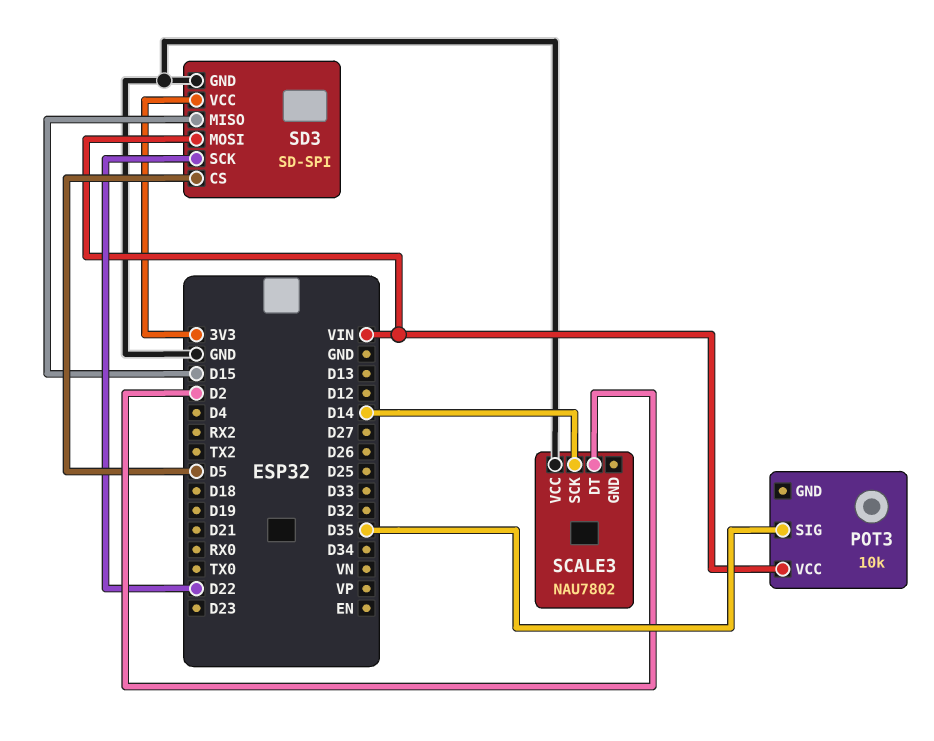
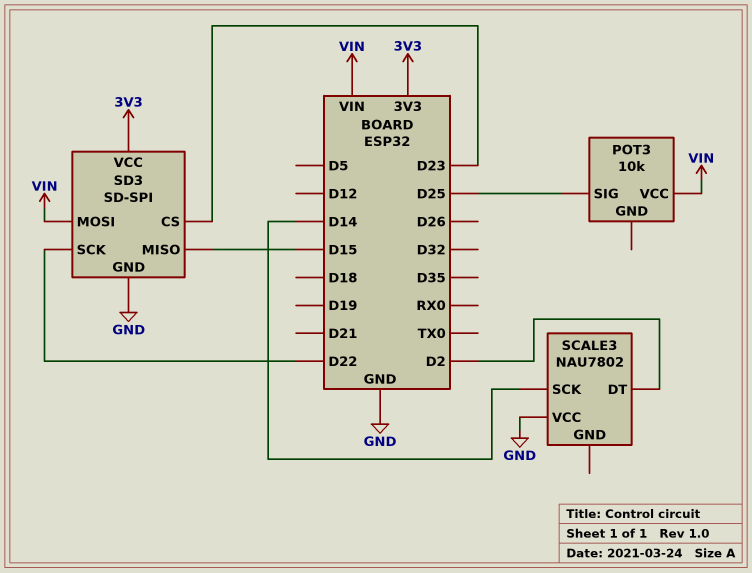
POT3 pin SIG: D35 -> D25
SD3 pin CS: D5 -> D23

